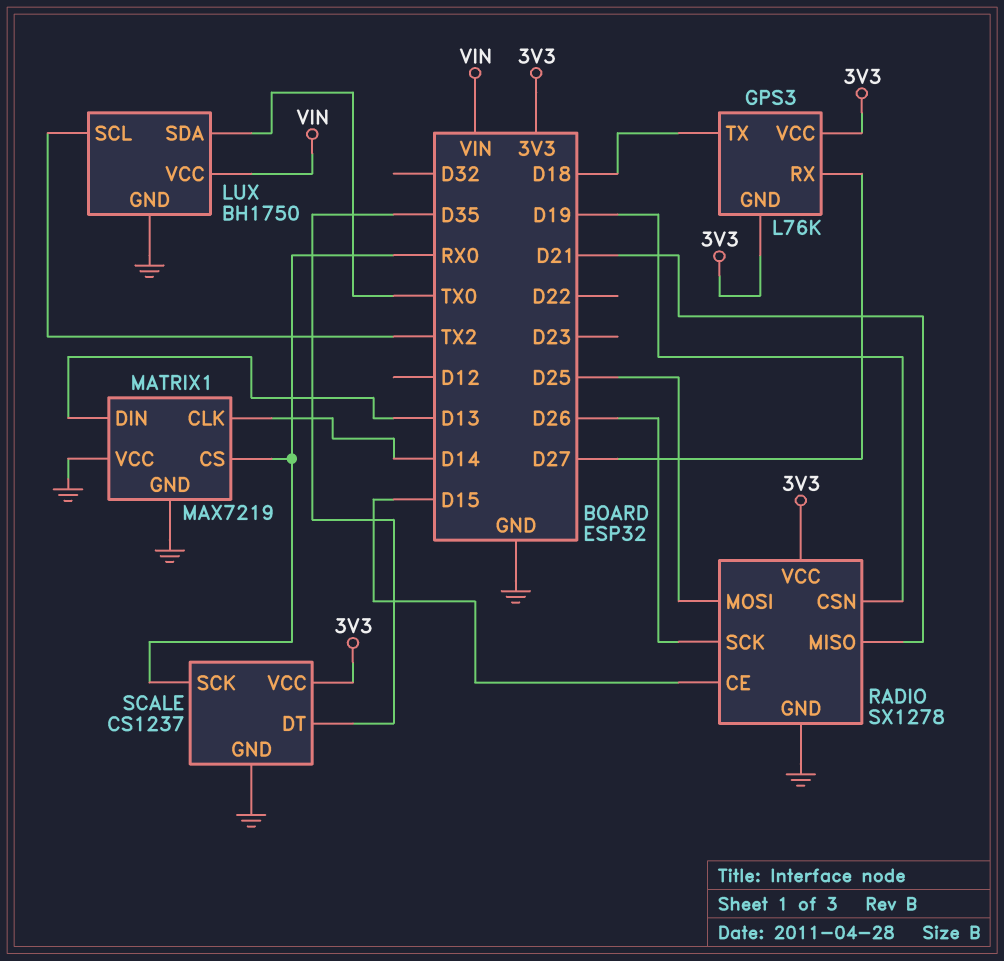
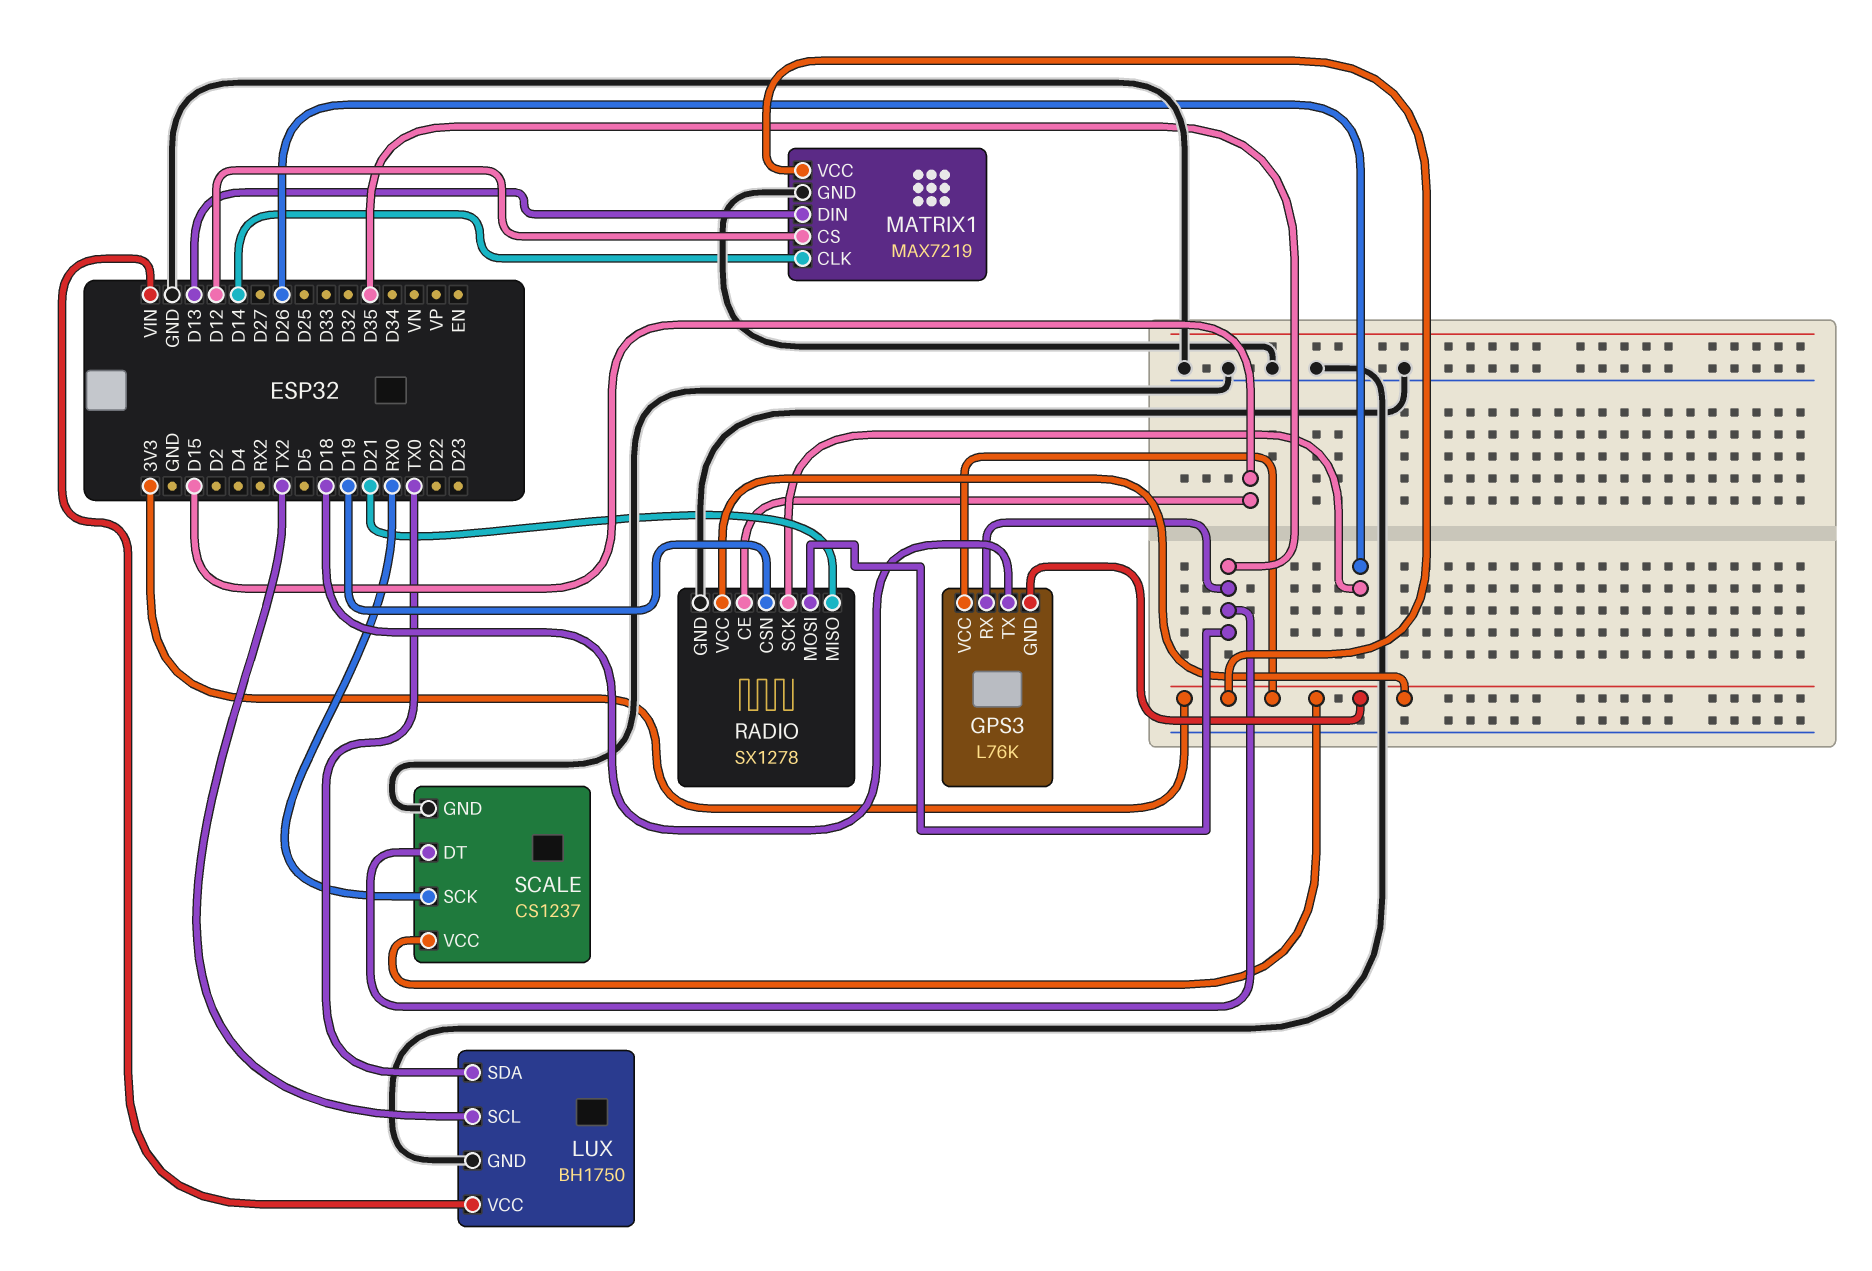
GPS3 pin RX: D27 -> D35
MATRIX1 pin CS: RX0 -> D12
MATRIX1 pin VCC: GND -> 3V3
RADIO pin MOSI: D25 -> D35

